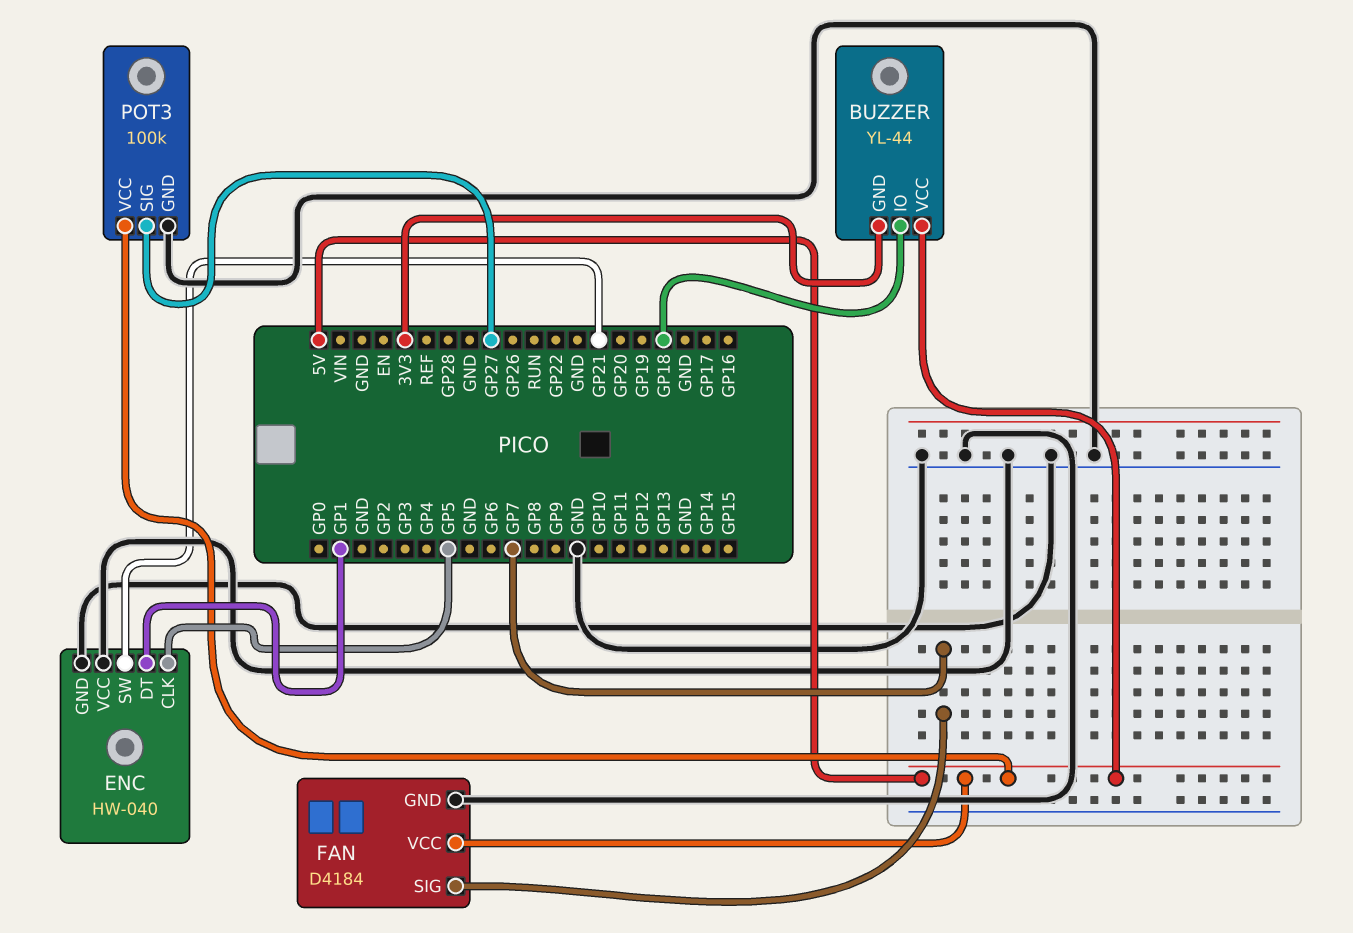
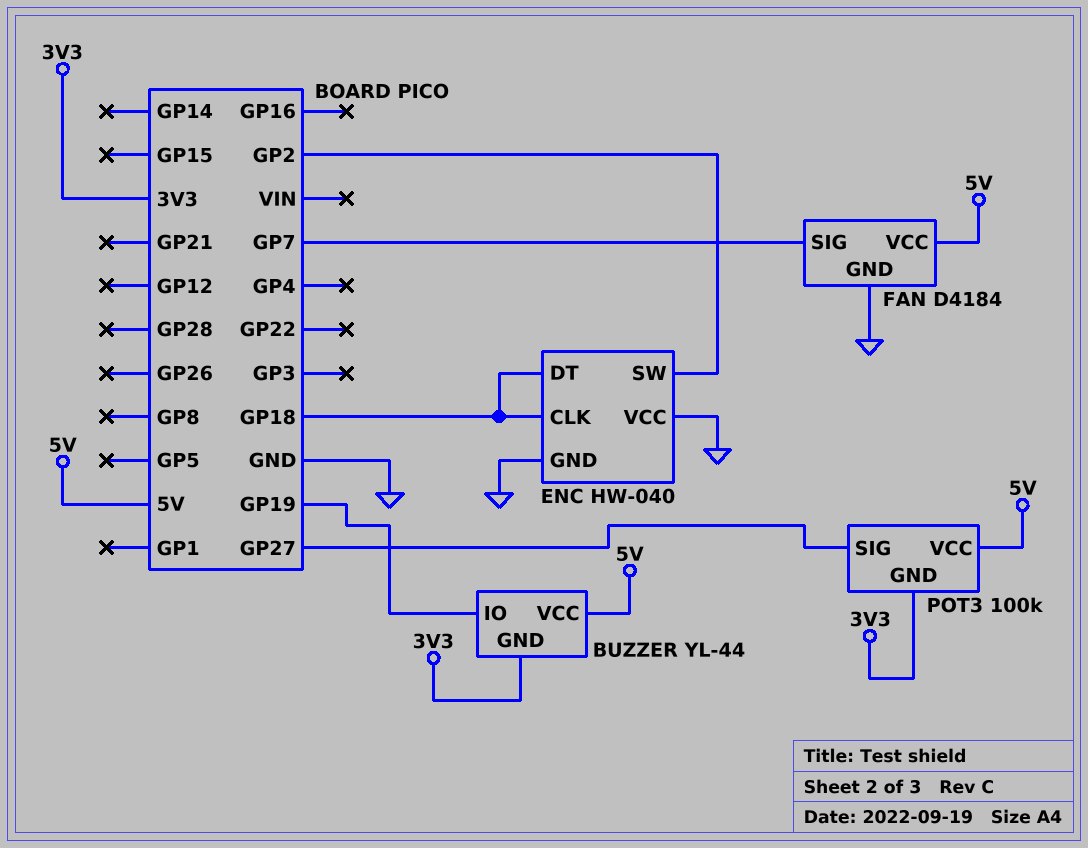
BUZZER pin IO: GP18 -> GP19
ENC pin CLK: GP5 -> GP18
ENC pin DT: GP1 -> GP18
ENC pin SW: GP21 -> GP2
POT3 pin GND: GND -> 3V3

